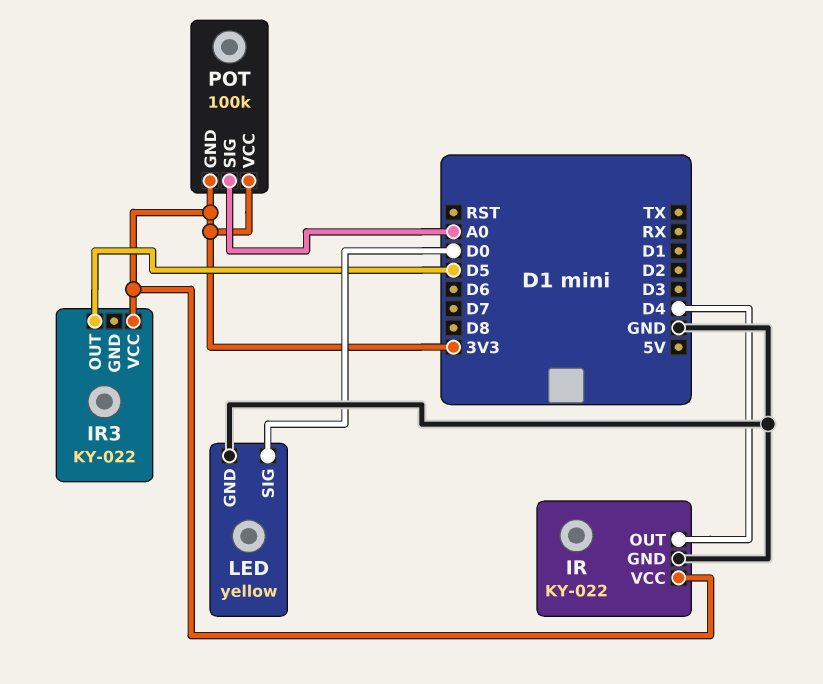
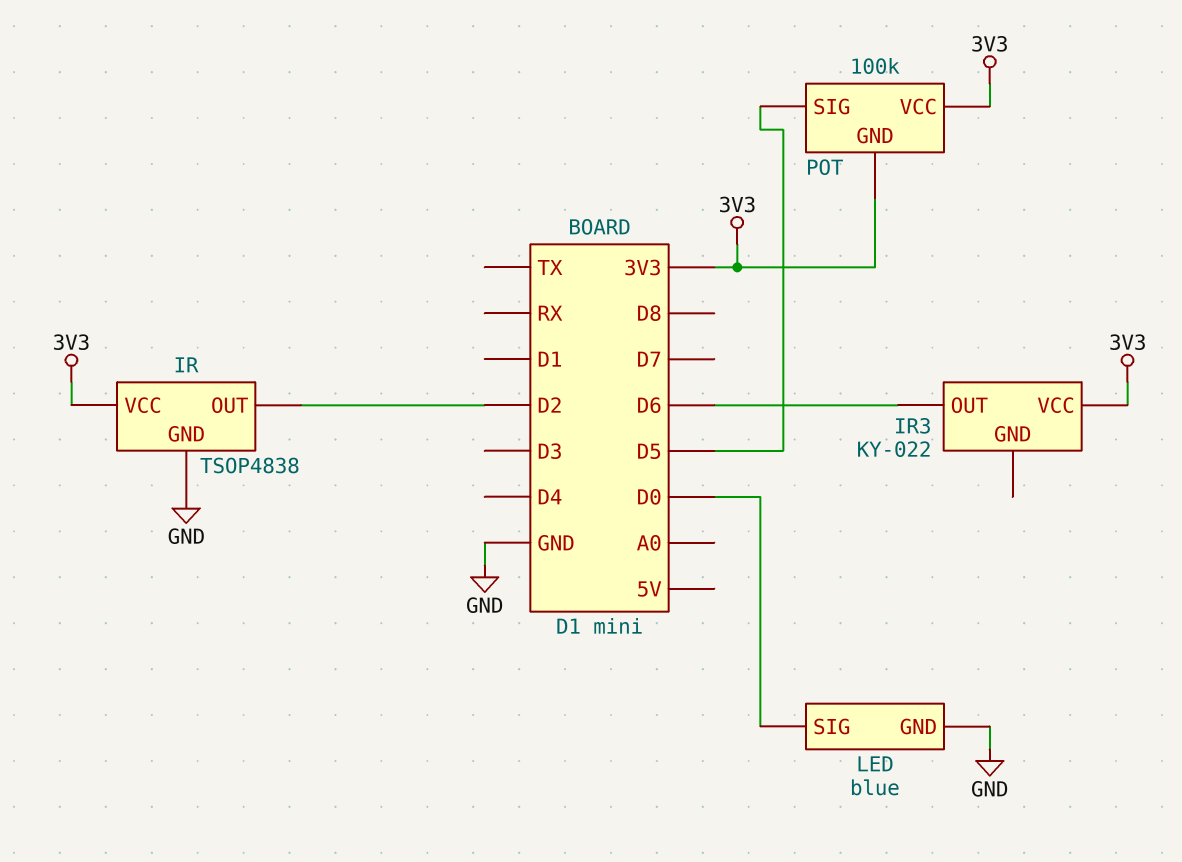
IR: KY-022 -> TSOP4838
IR pin OUT: D4 -> D2
IR3 pin OUT: D5 -> D6
LED: yellow -> blue
POT pin SIG: A0 -> D5

